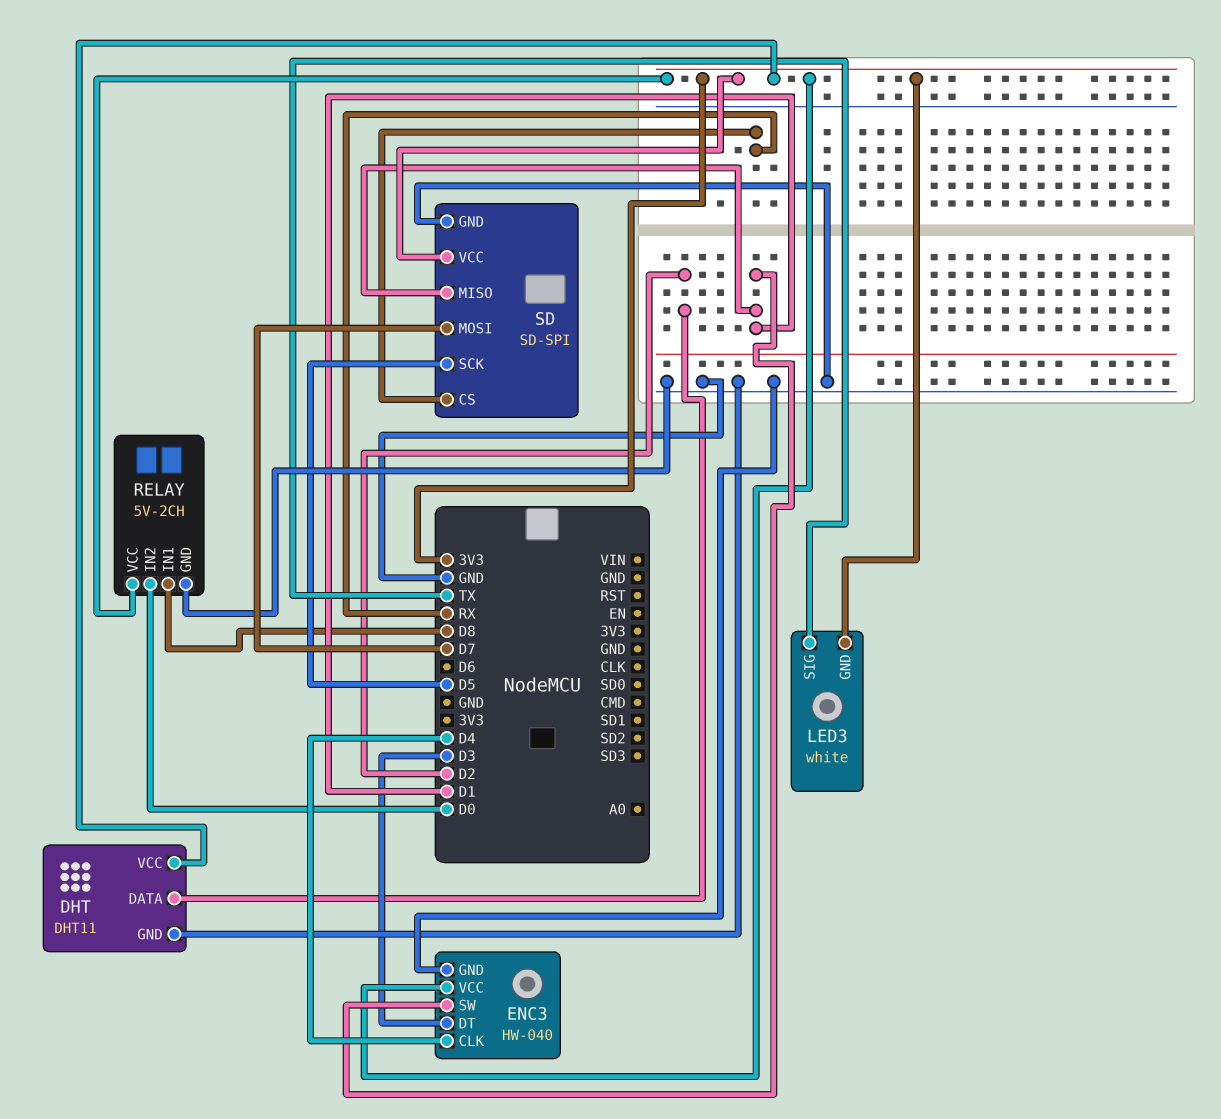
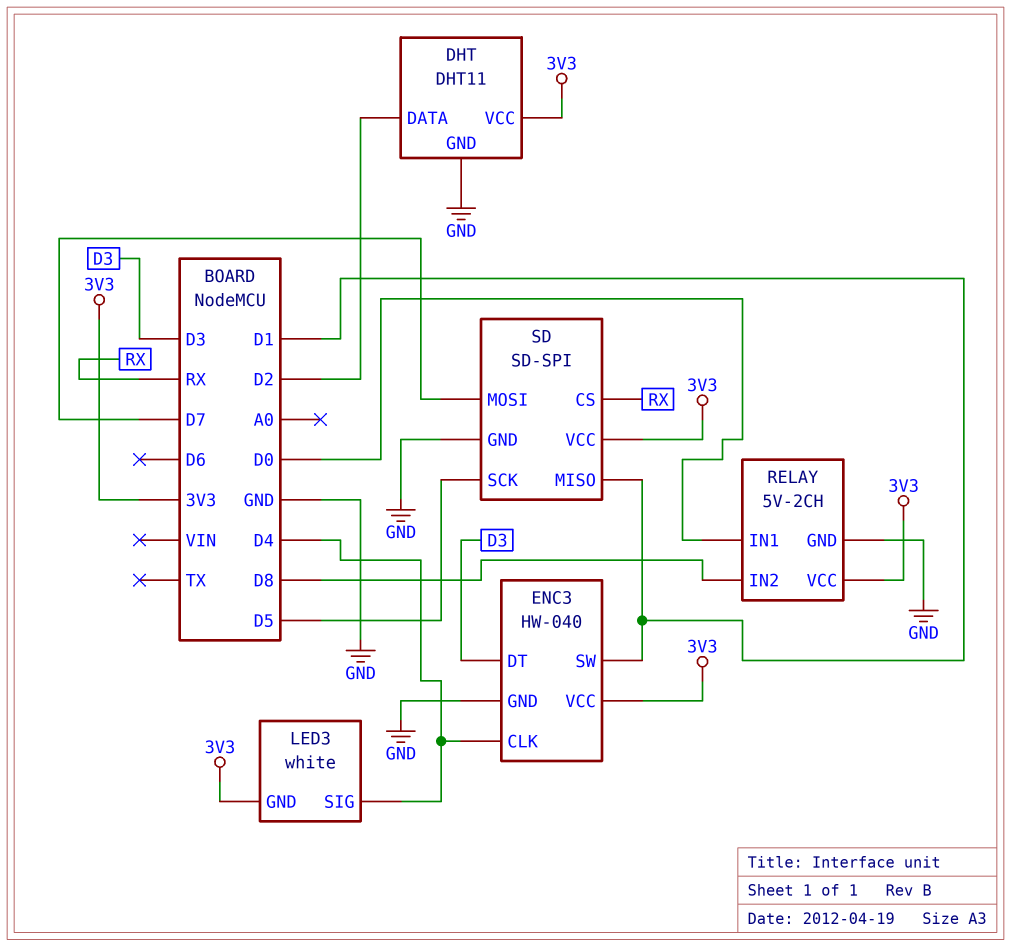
LED3 pin SIG: TX -> D4
RELAY pin IN1: D8 -> D0
RELAY pin IN2: D0 -> D8

